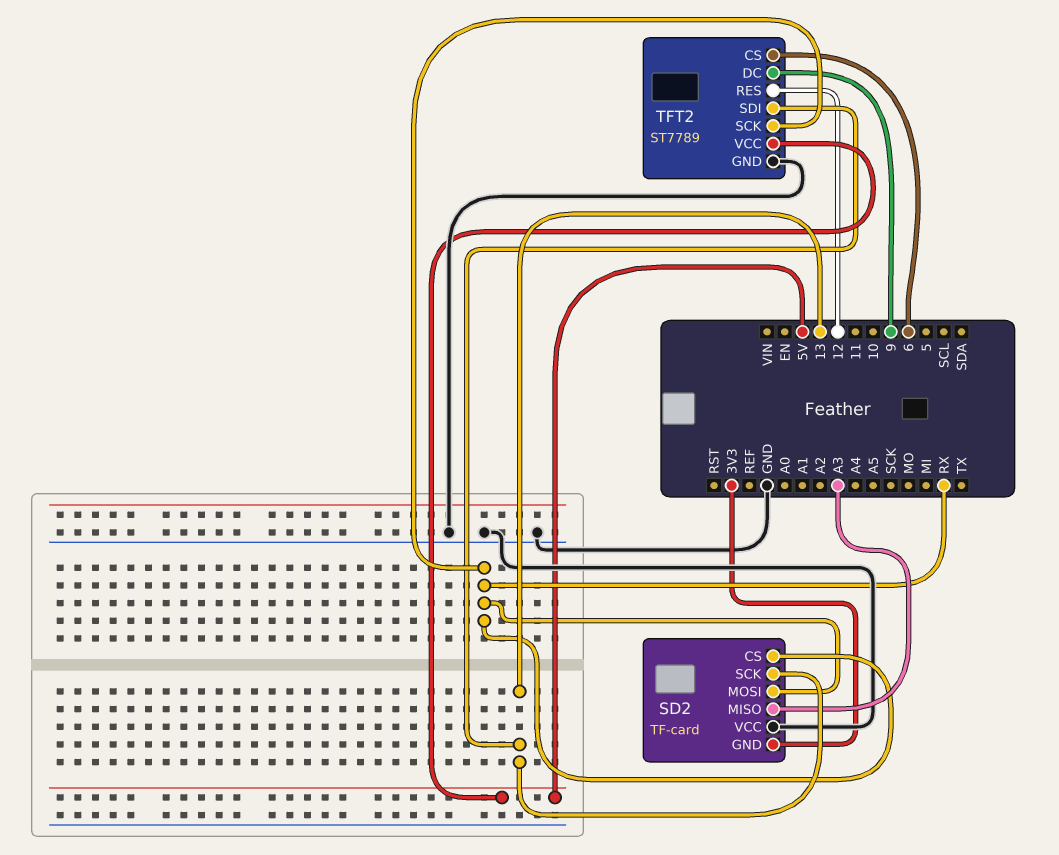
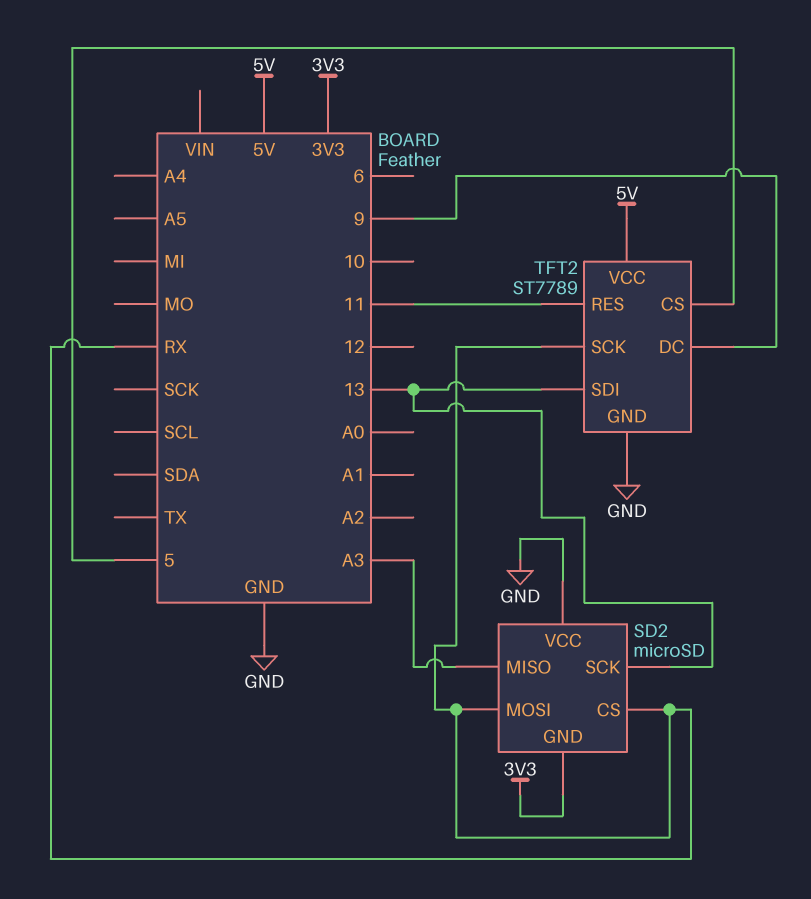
SD2: TF-card -> microSD
TFT2 pin CS: 6 -> 5
TFT2 pin RES: 12 -> 11

